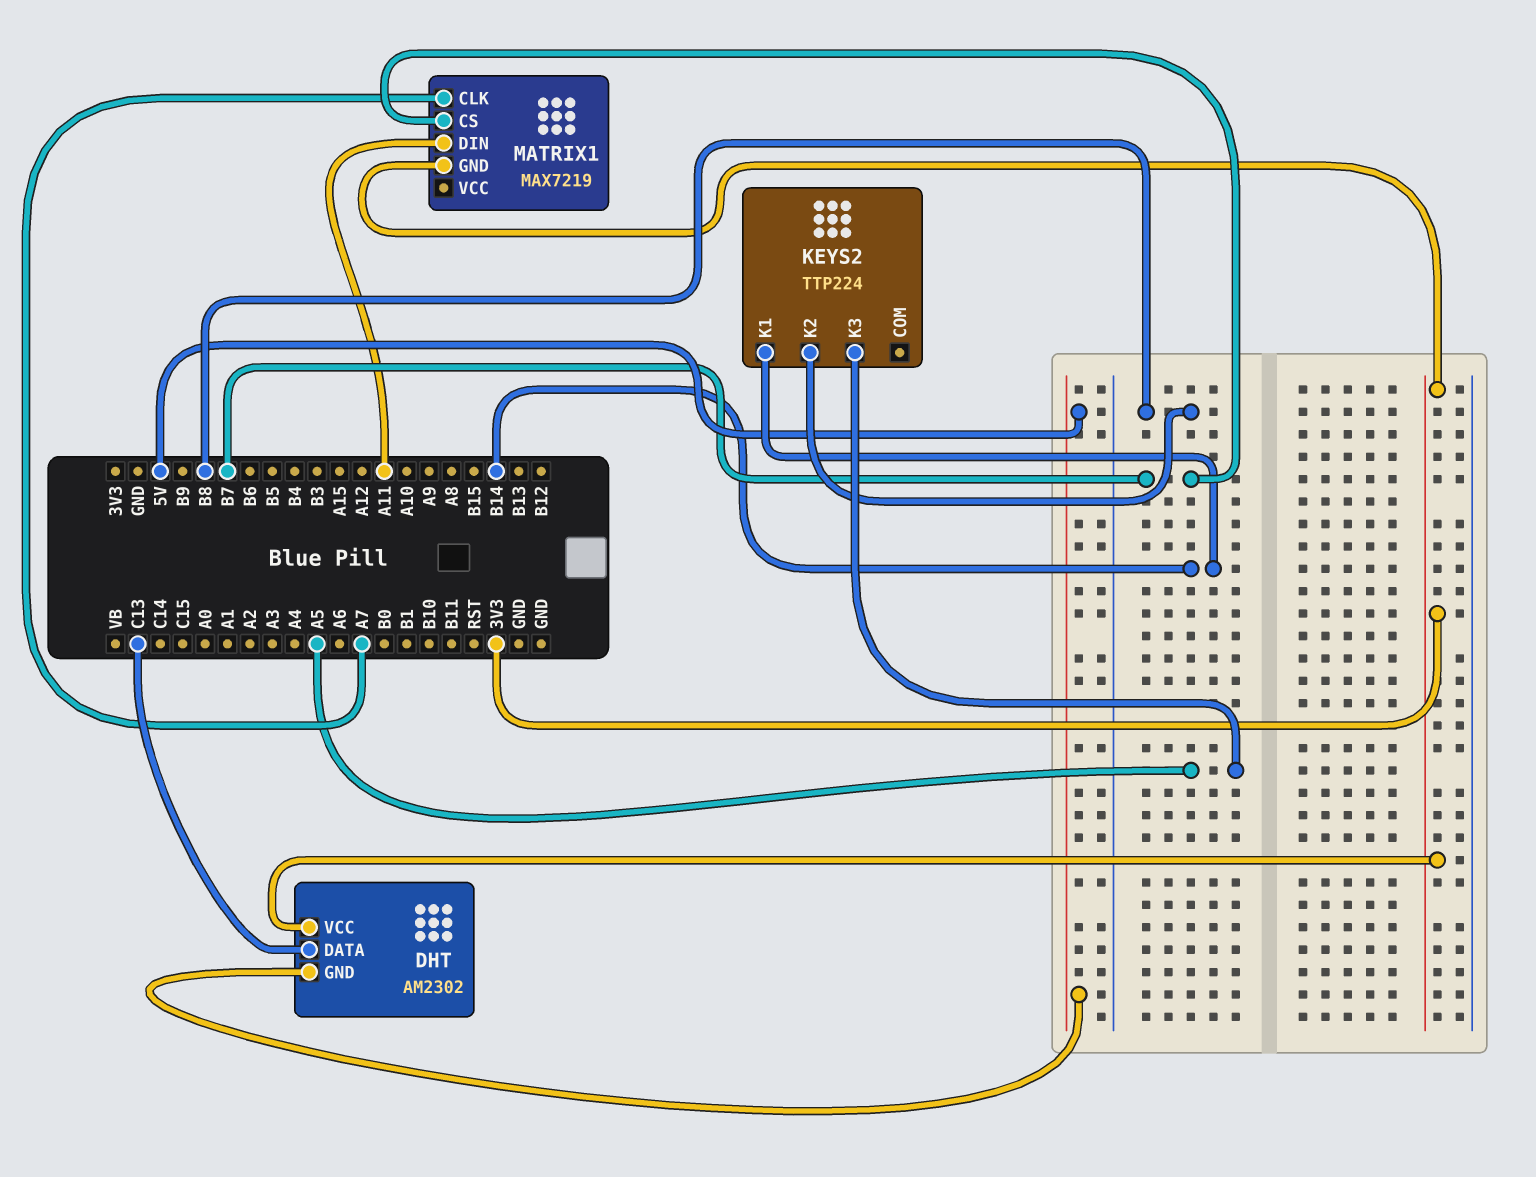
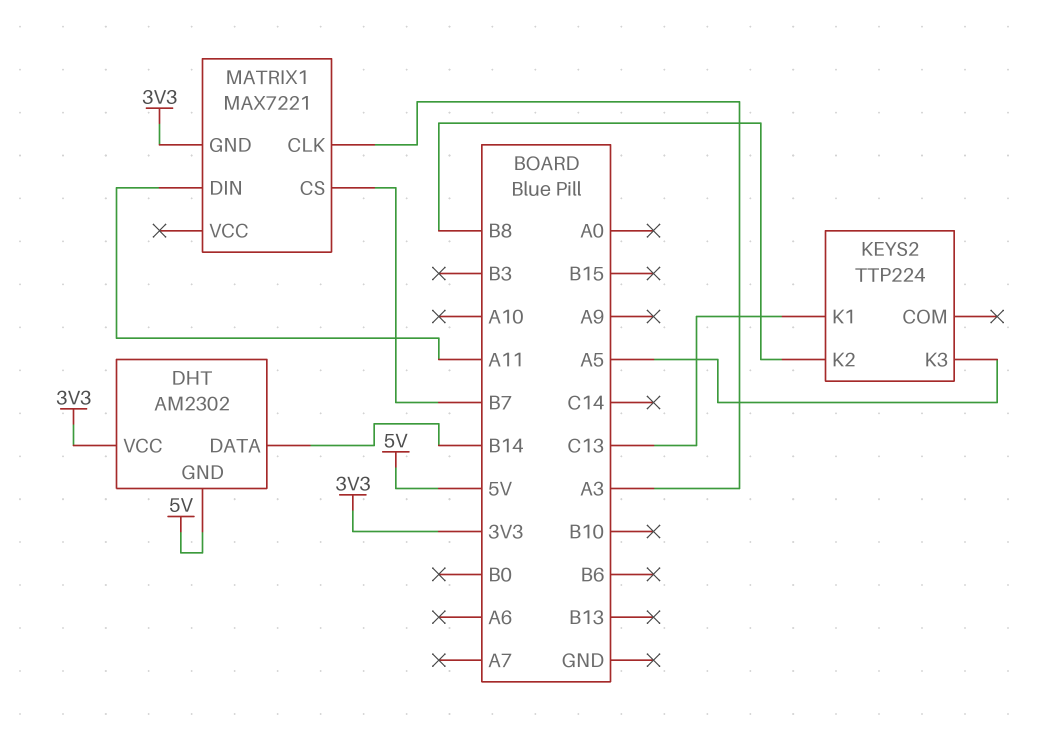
DHT pin DATA: C13 -> B14
KEYS2 pin K1: B14 -> C13
MATRIX1: MAX7219 -> MAX7221
MATRIX1 pin CLK: A7 -> A3

